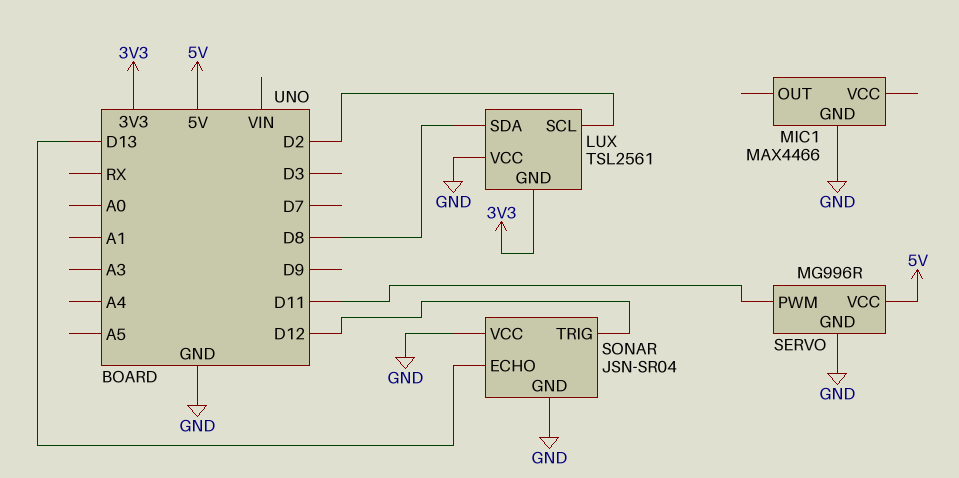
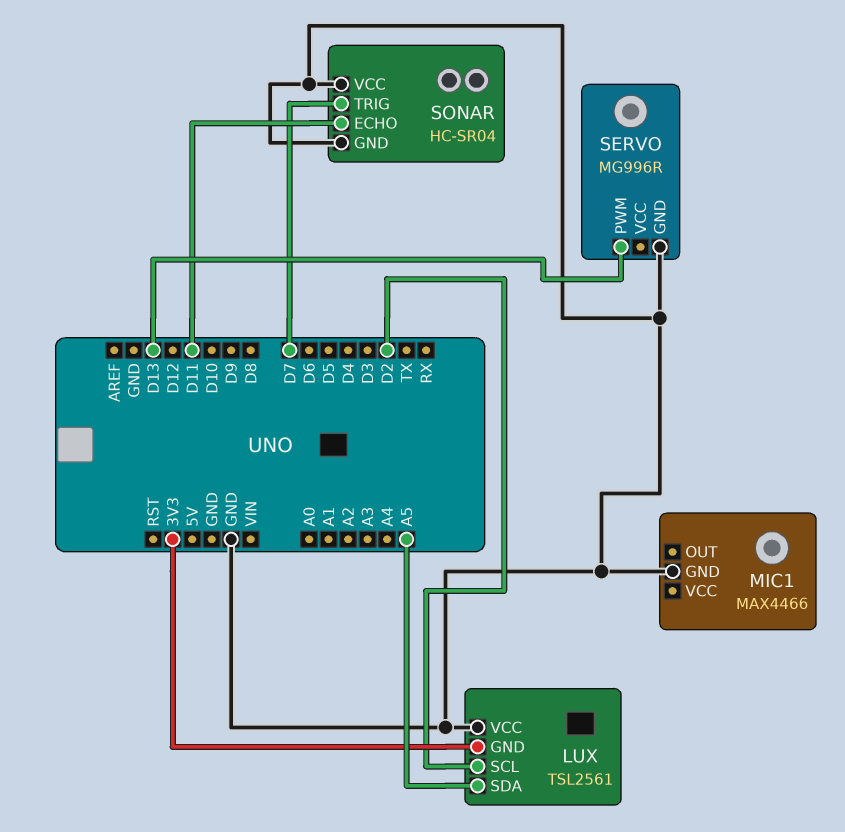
LUX pin SDA: D8 -> A5
SERVO pin PWM: D11 -> D13
SERVO pin VCC: 5V -> none
SONAR: JSN-SR04 -> HC-SR04
SONAR pin ECHO: D13 -> D11
SONAR pin TRIG: D12 -> D7

